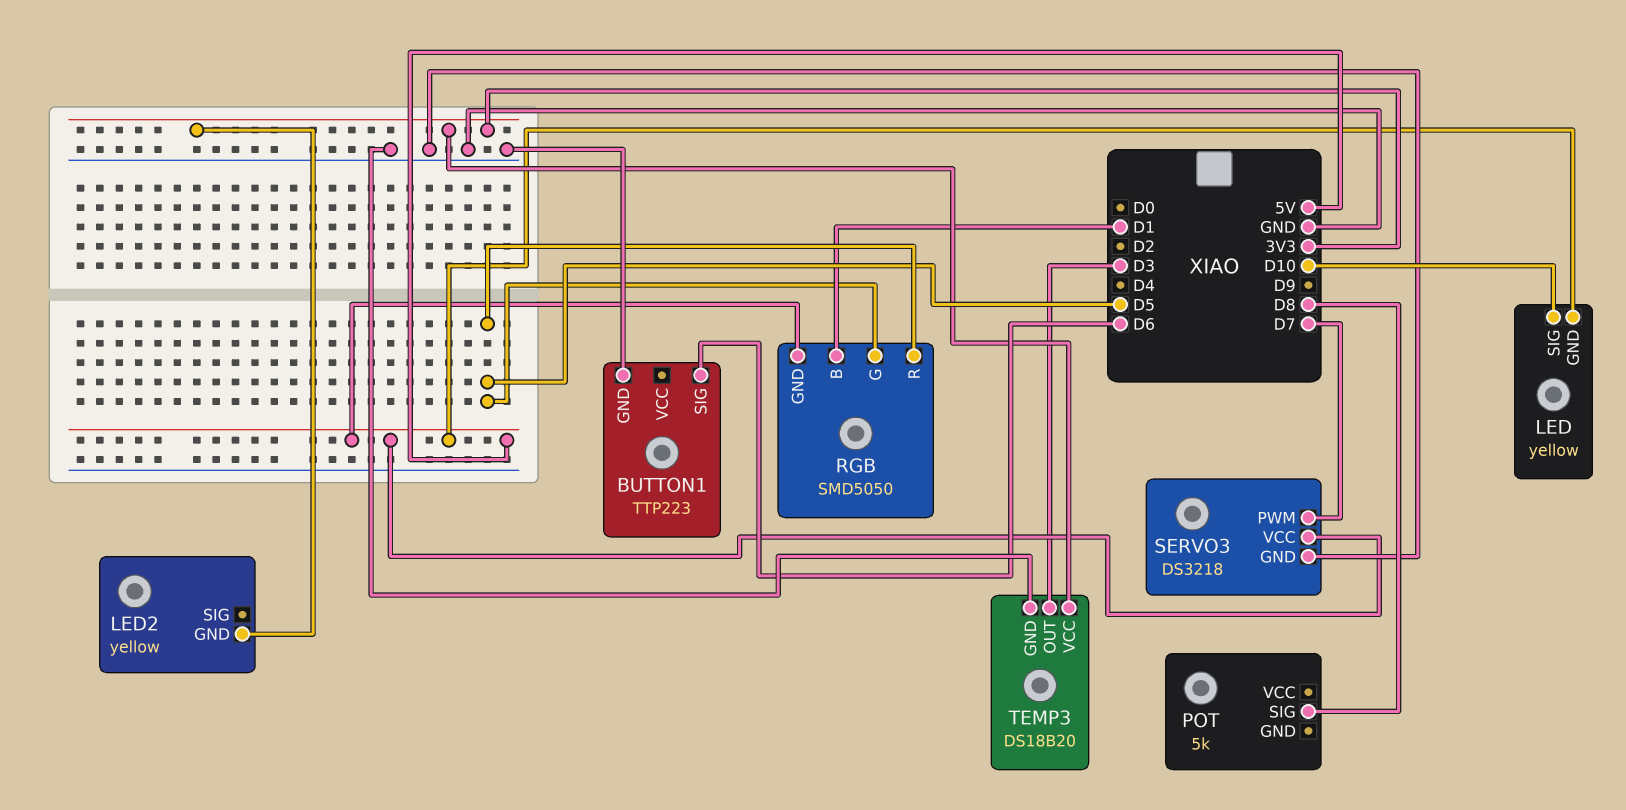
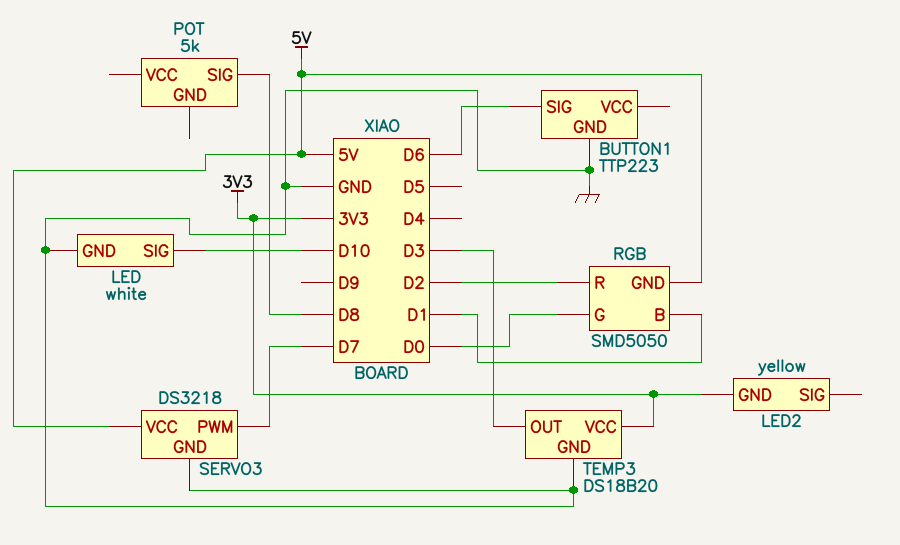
LED: yellow -> white
LED pin GND: 5V -> GND
RGB pin G: D5 -> D0
RGB pin R: D5 -> D2

